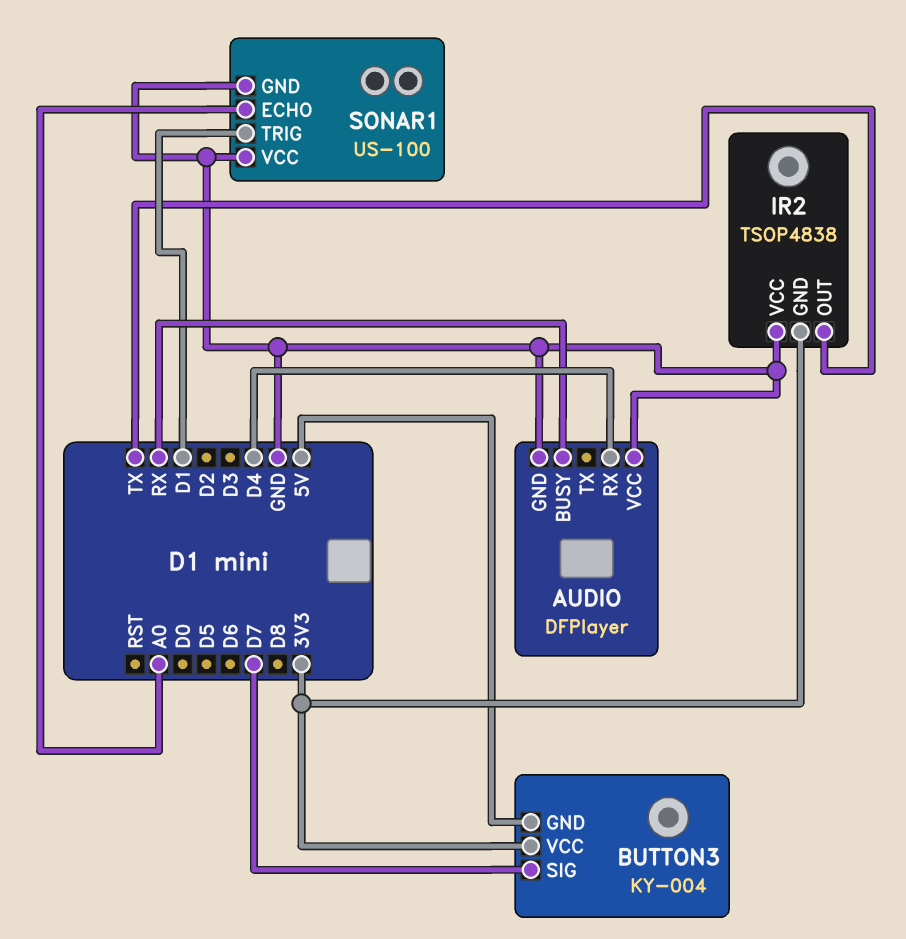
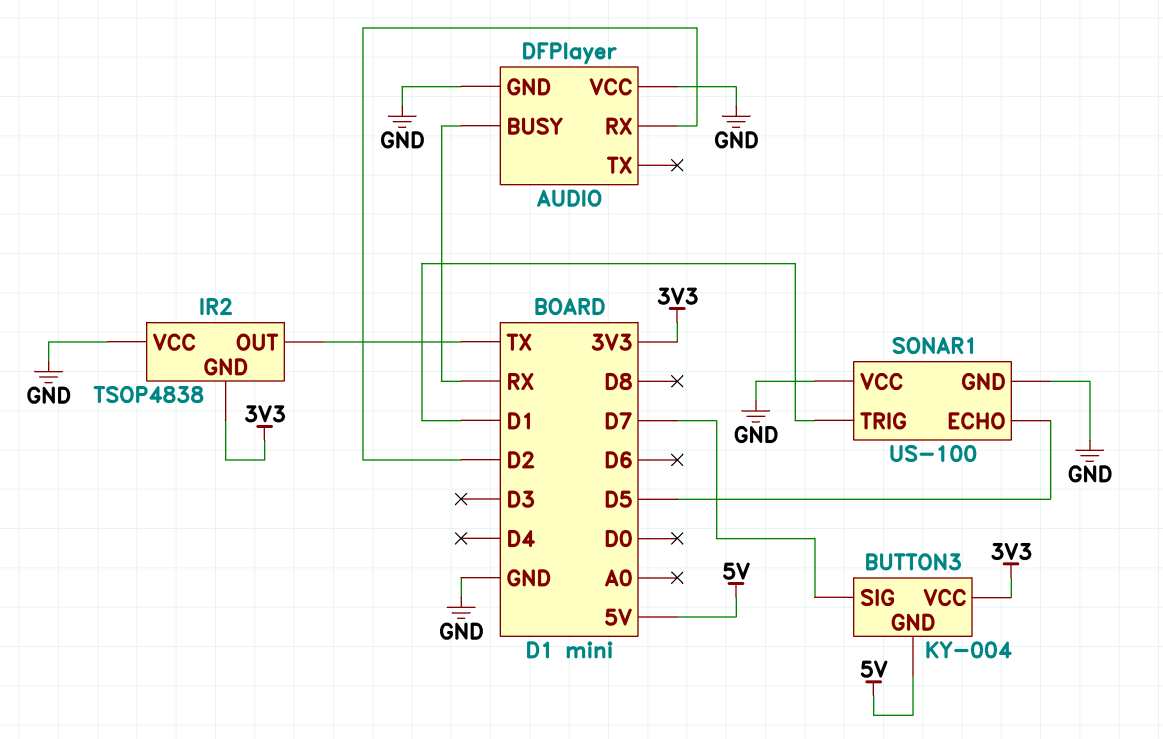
AUDIO pin RX: D4 -> D2
SONAR1 pin ECHO: A0 -> D5

